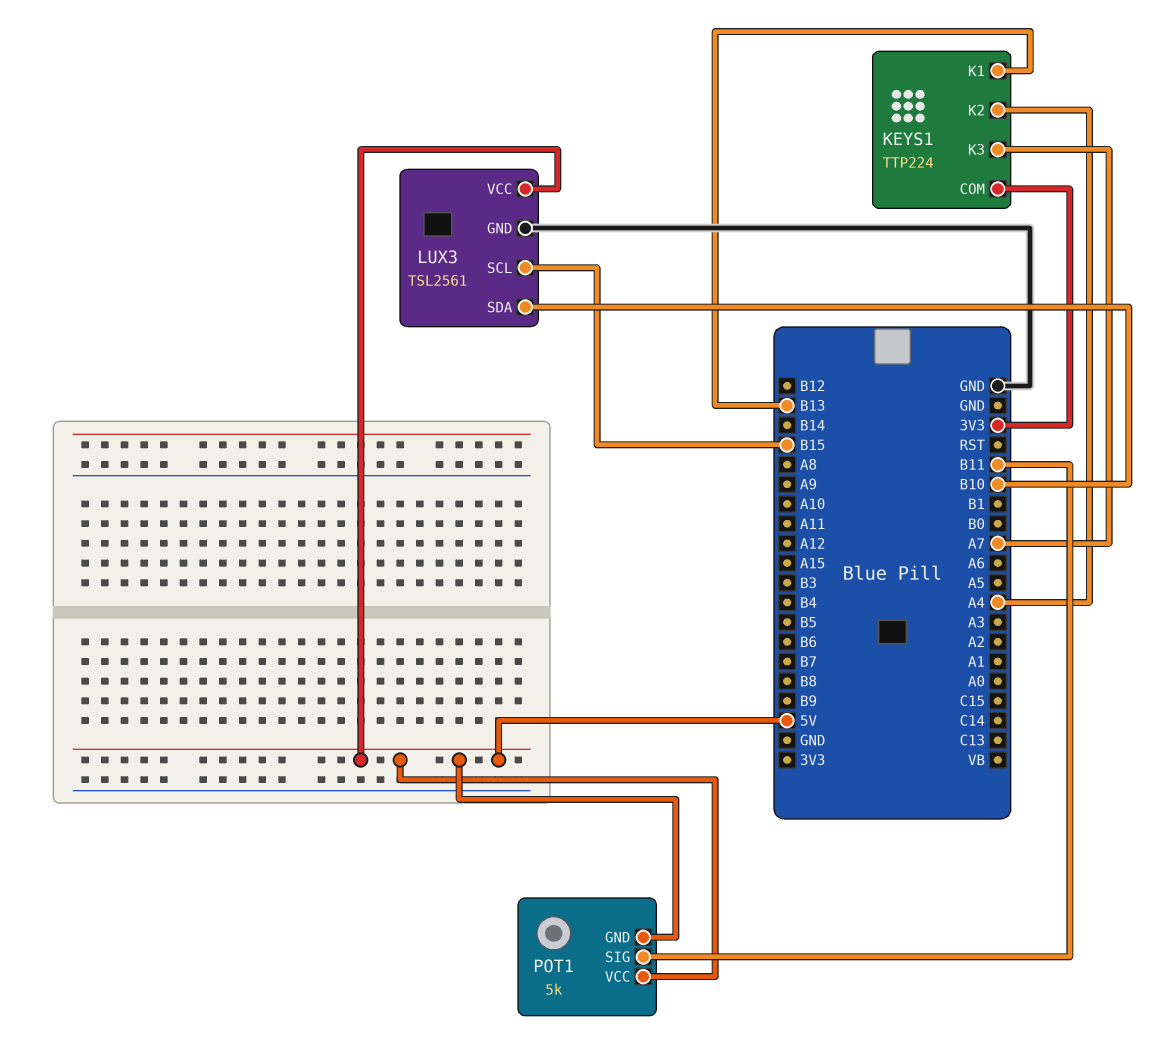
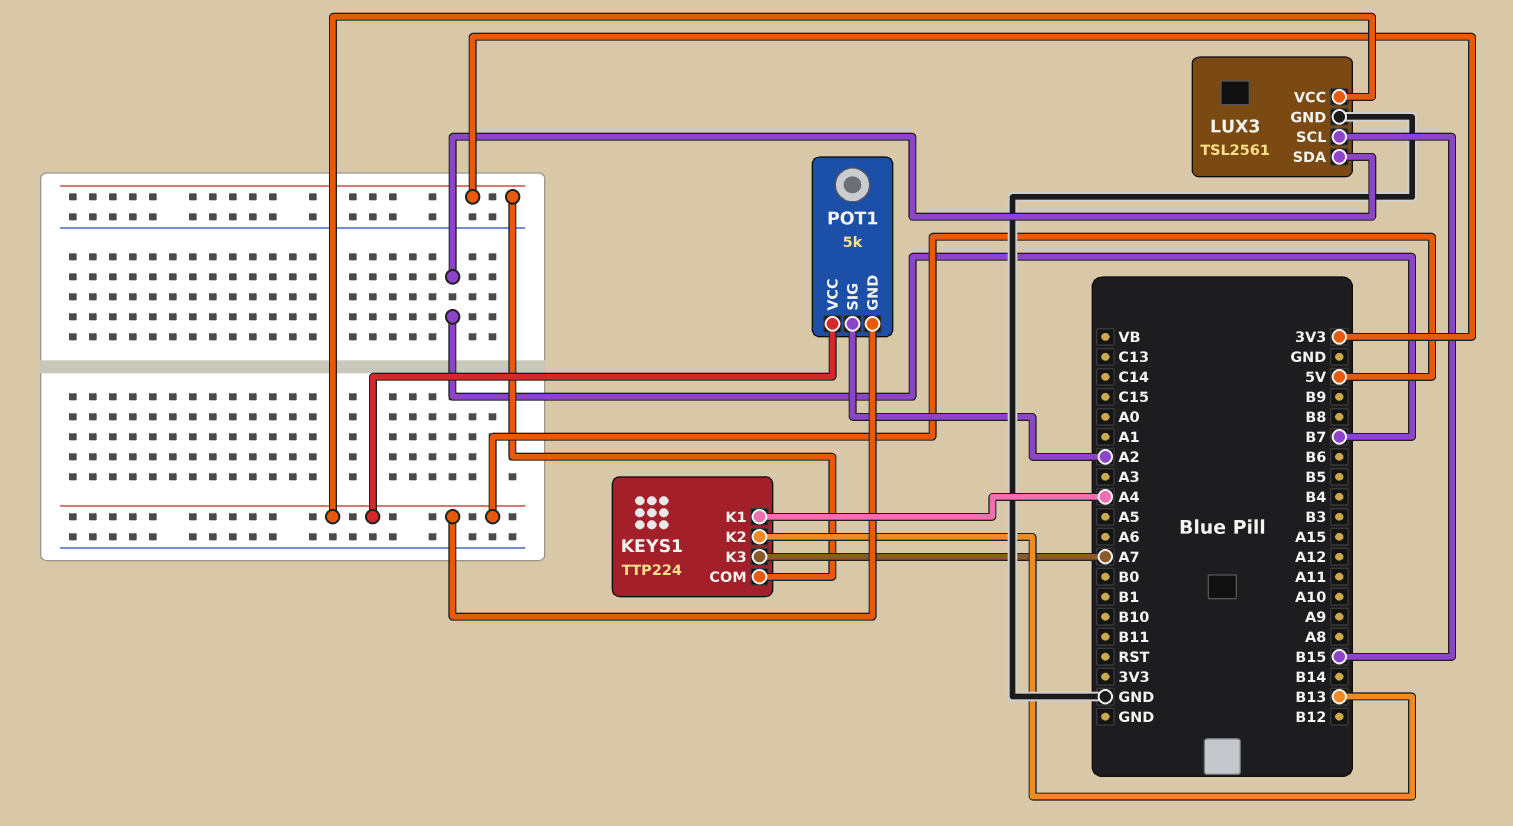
KEYS1 pin K1: B13 -> A4
KEYS1 pin K2: A4 -> B13
LUX3 pin SDA: B10 -> B7
POT1 pin SIG: B11 -> A2

